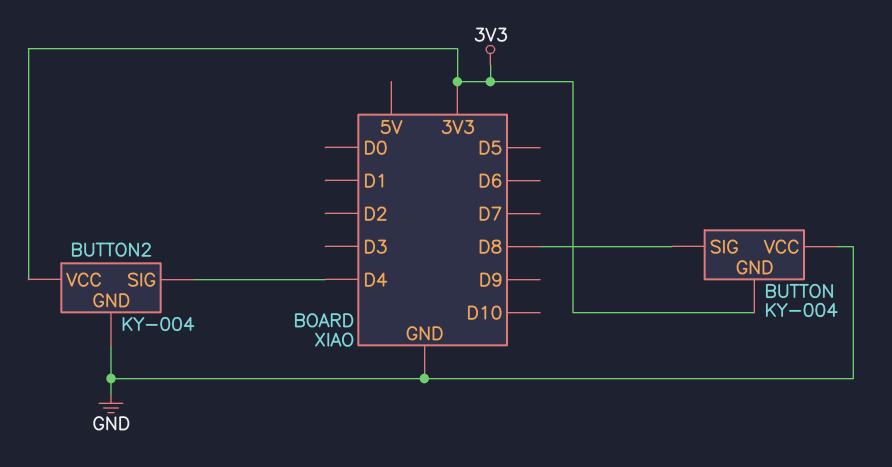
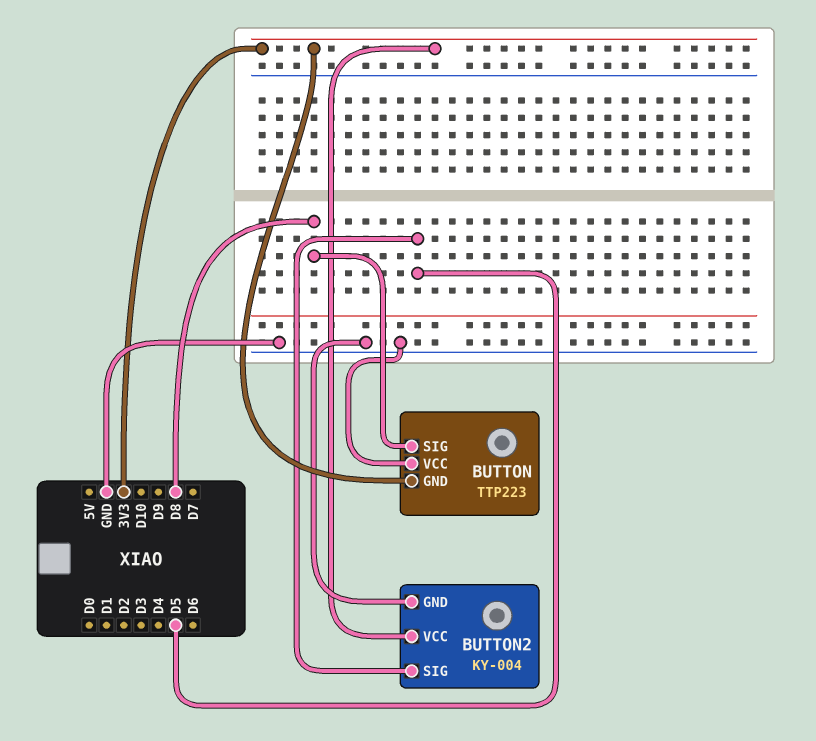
BUTTON: KY-004 -> TTP223
BUTTON2 pin SIG: D4 -> D5

